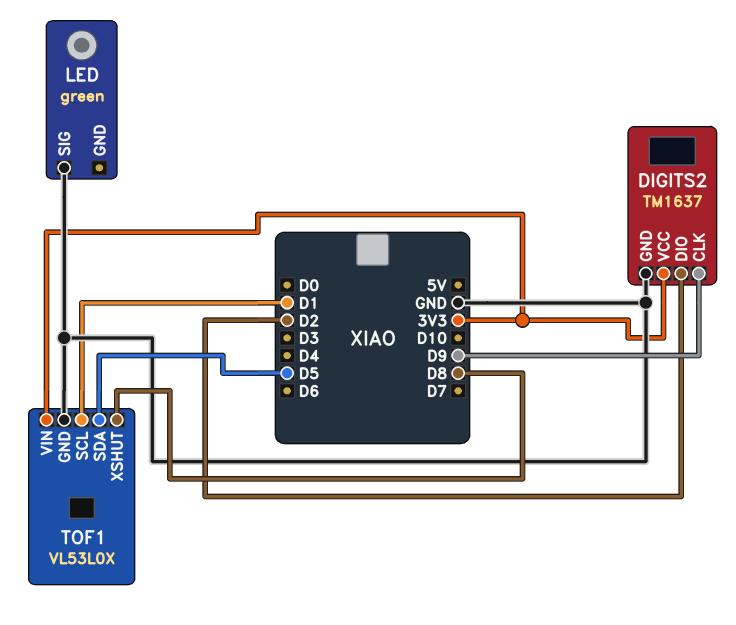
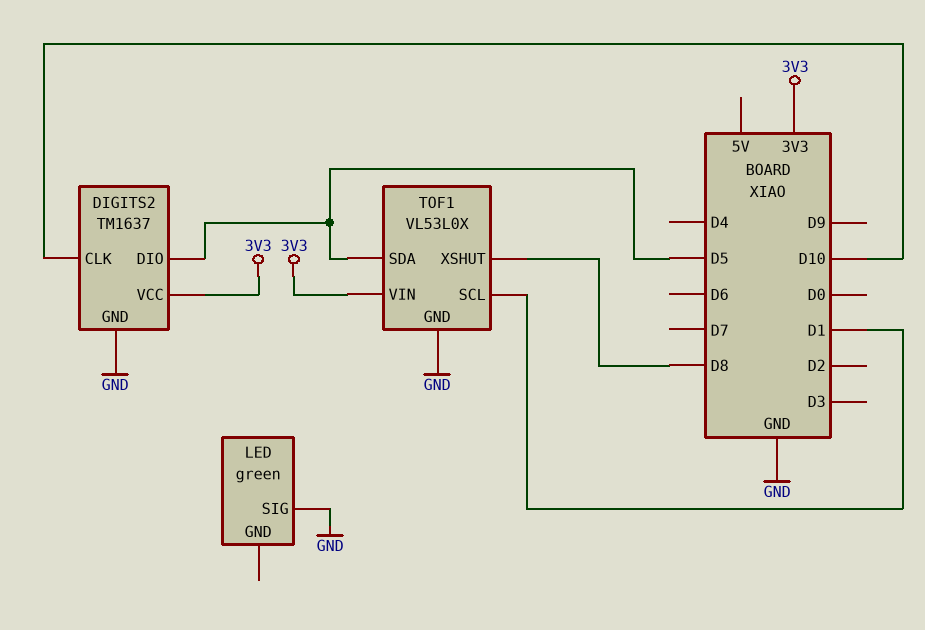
DIGITS2 pin CLK: D9 -> D10
DIGITS2 pin DIO: D2 -> D5

